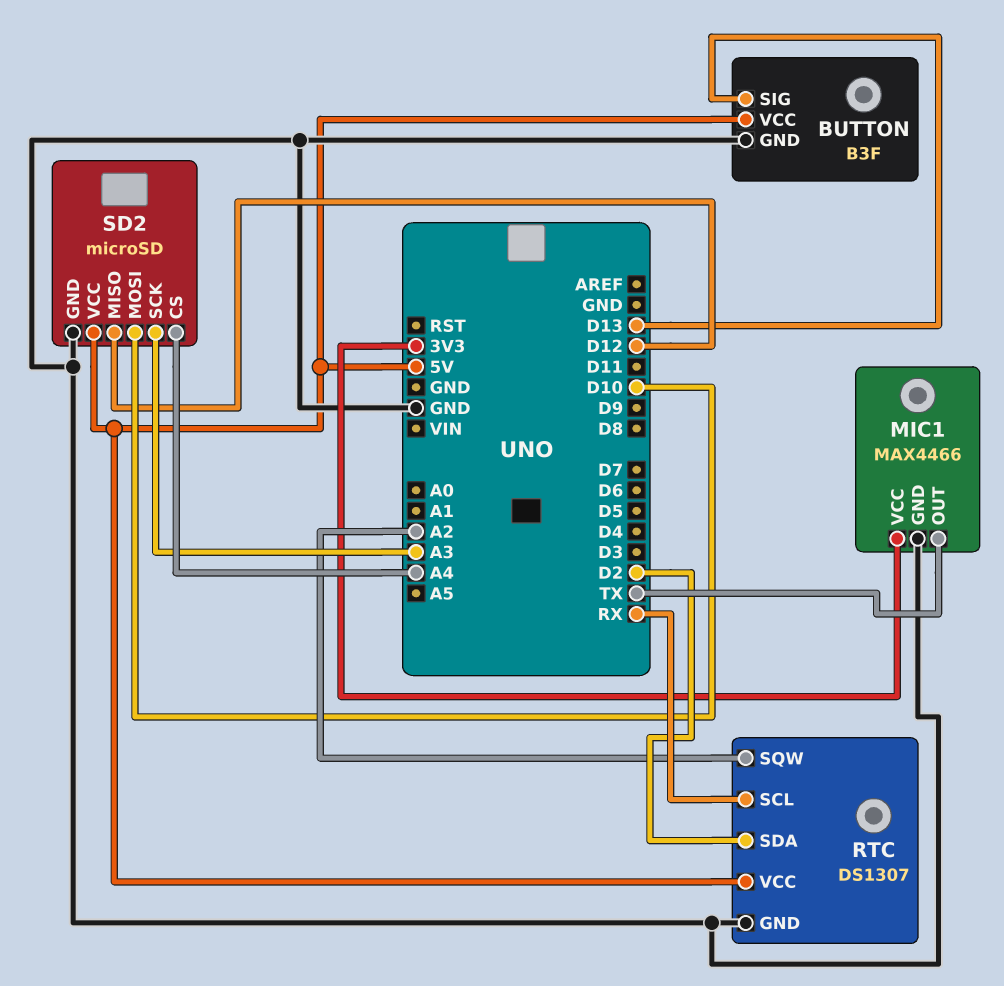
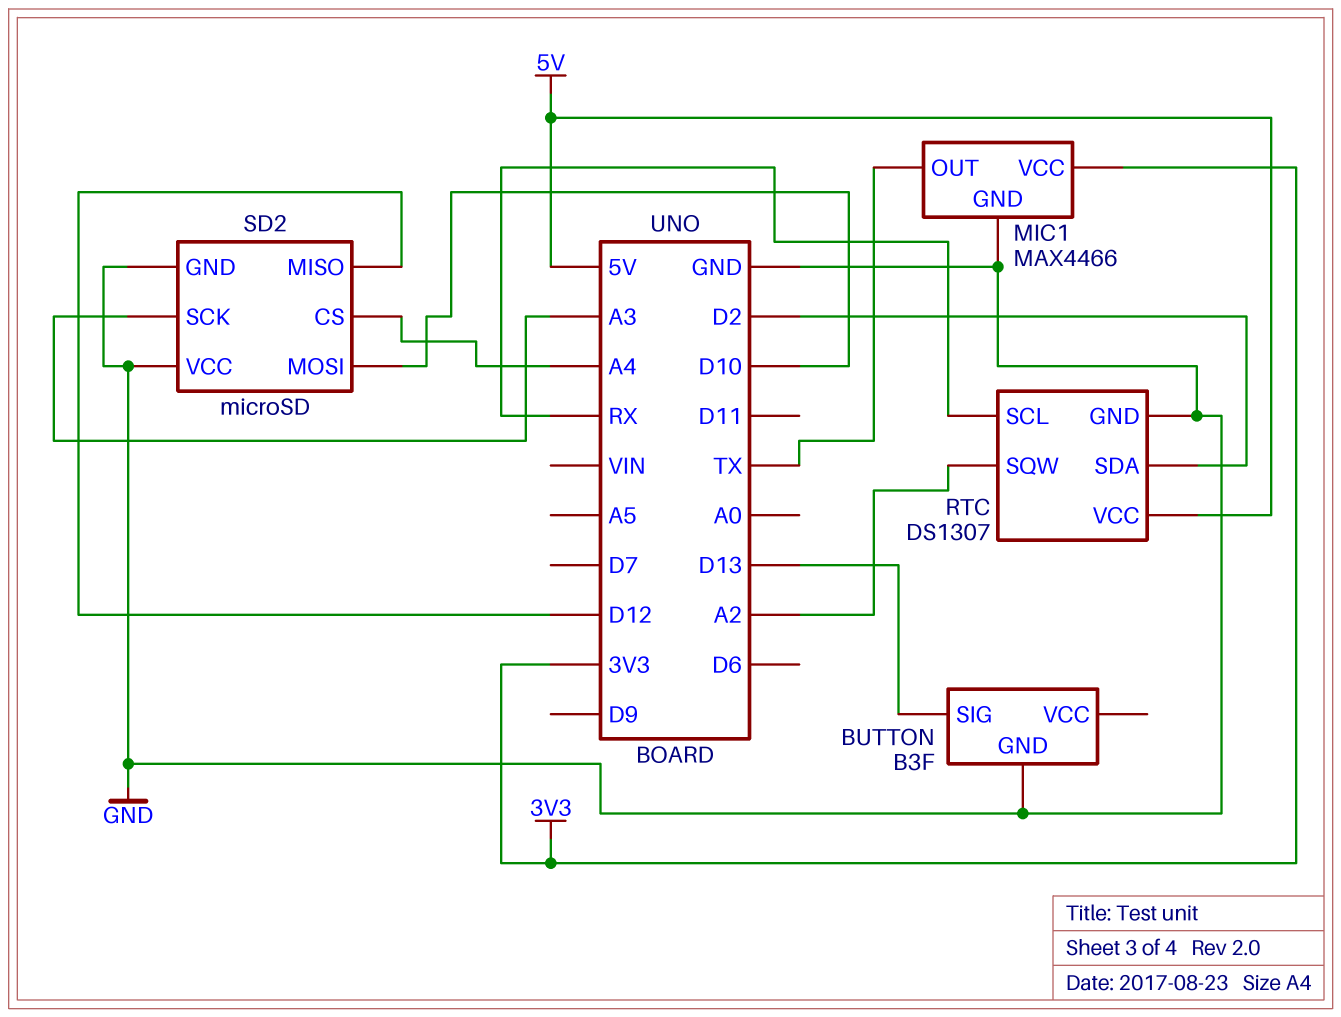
BUTTON pin VCC: 5V -> none
SD2 pin VCC: 5V -> GND

